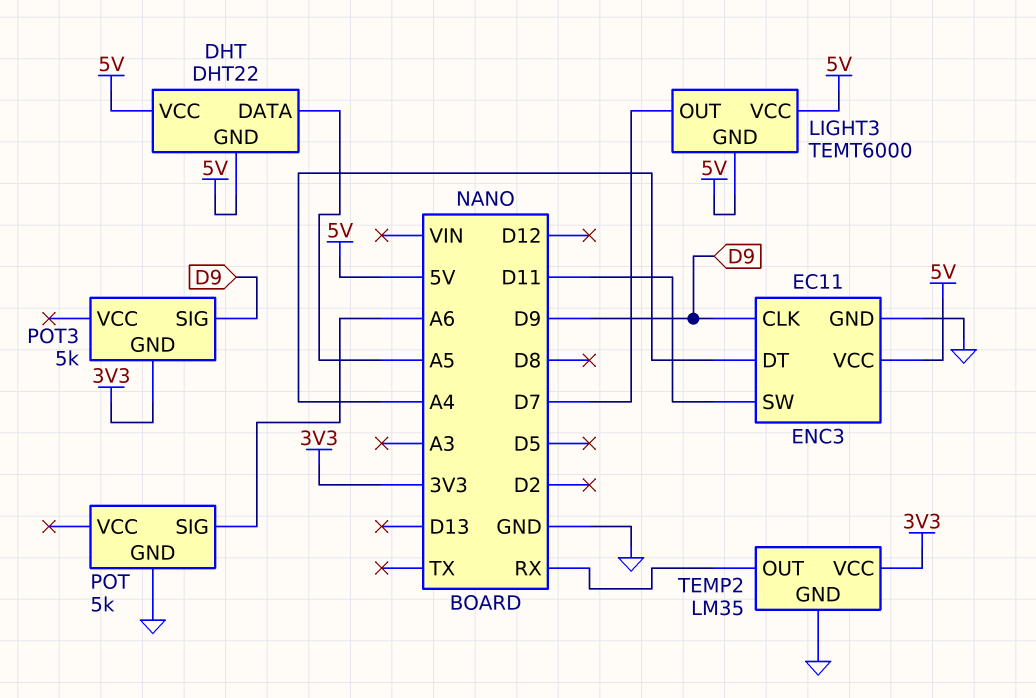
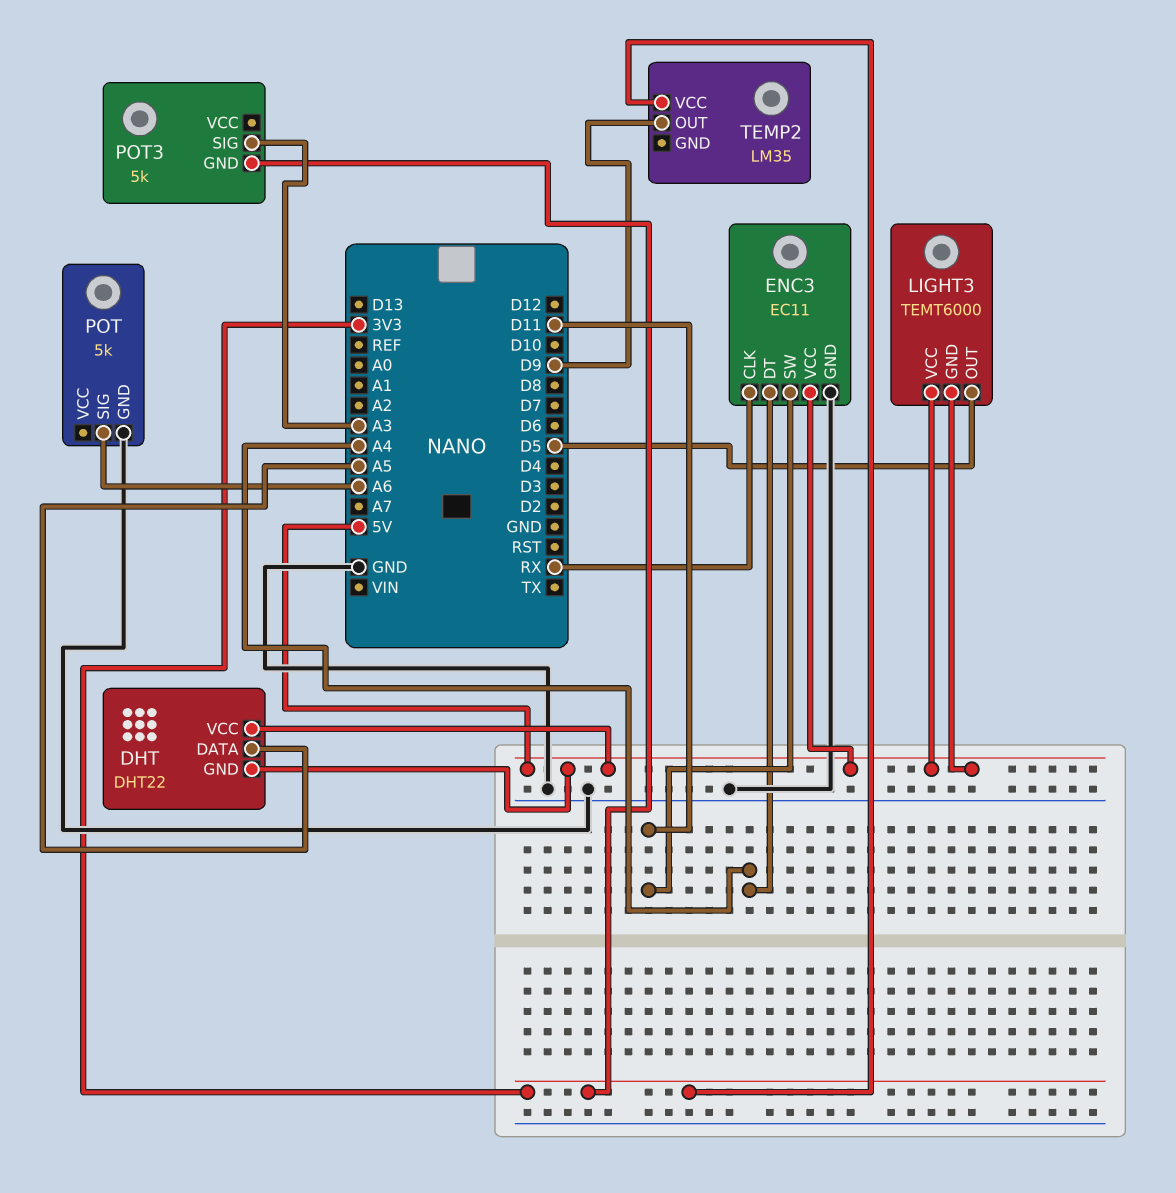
ENC3 pin CLK: D9 -> RX
LIGHT3 pin OUT: D7 -> D5
POT3 pin SIG: D9 -> A3
TEMP2 pin GND: GND -> none
TEMP2 pin OUT: RX -> D9

